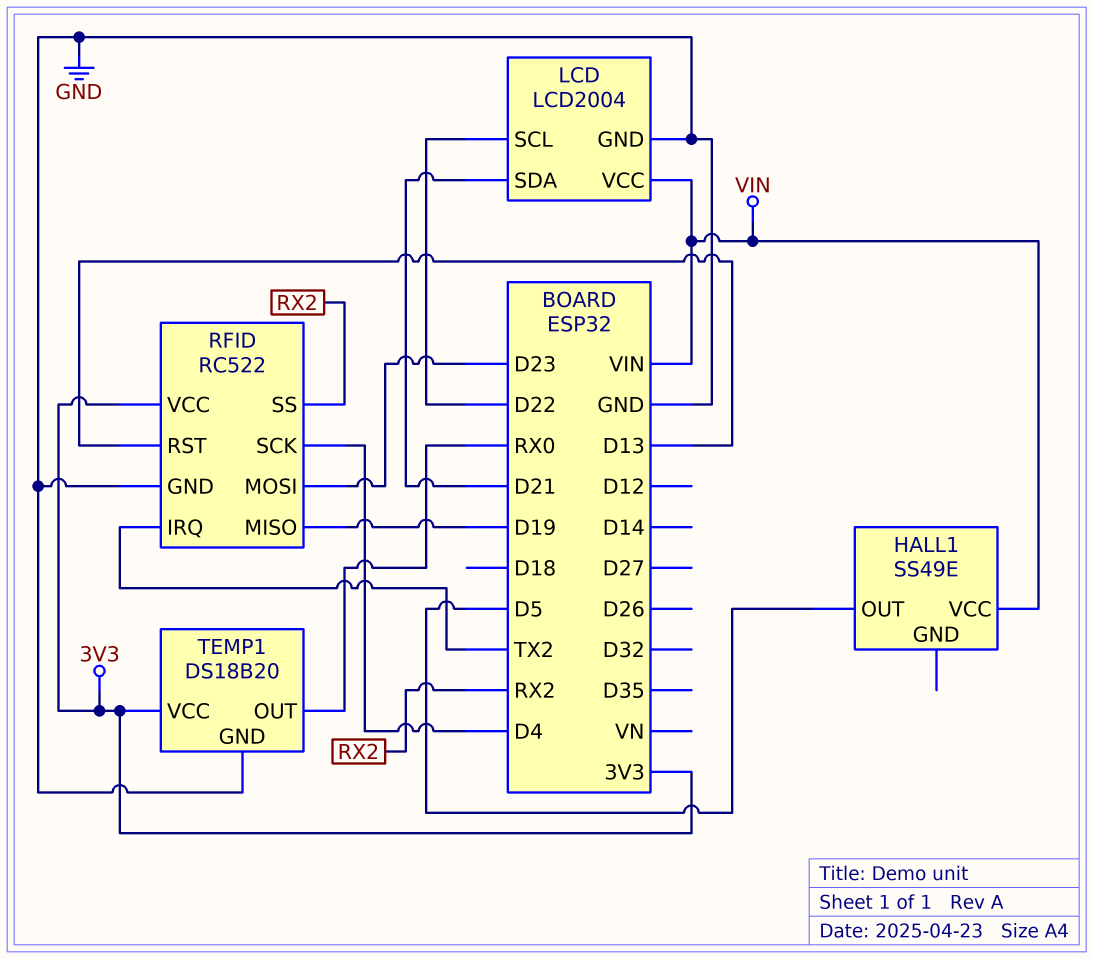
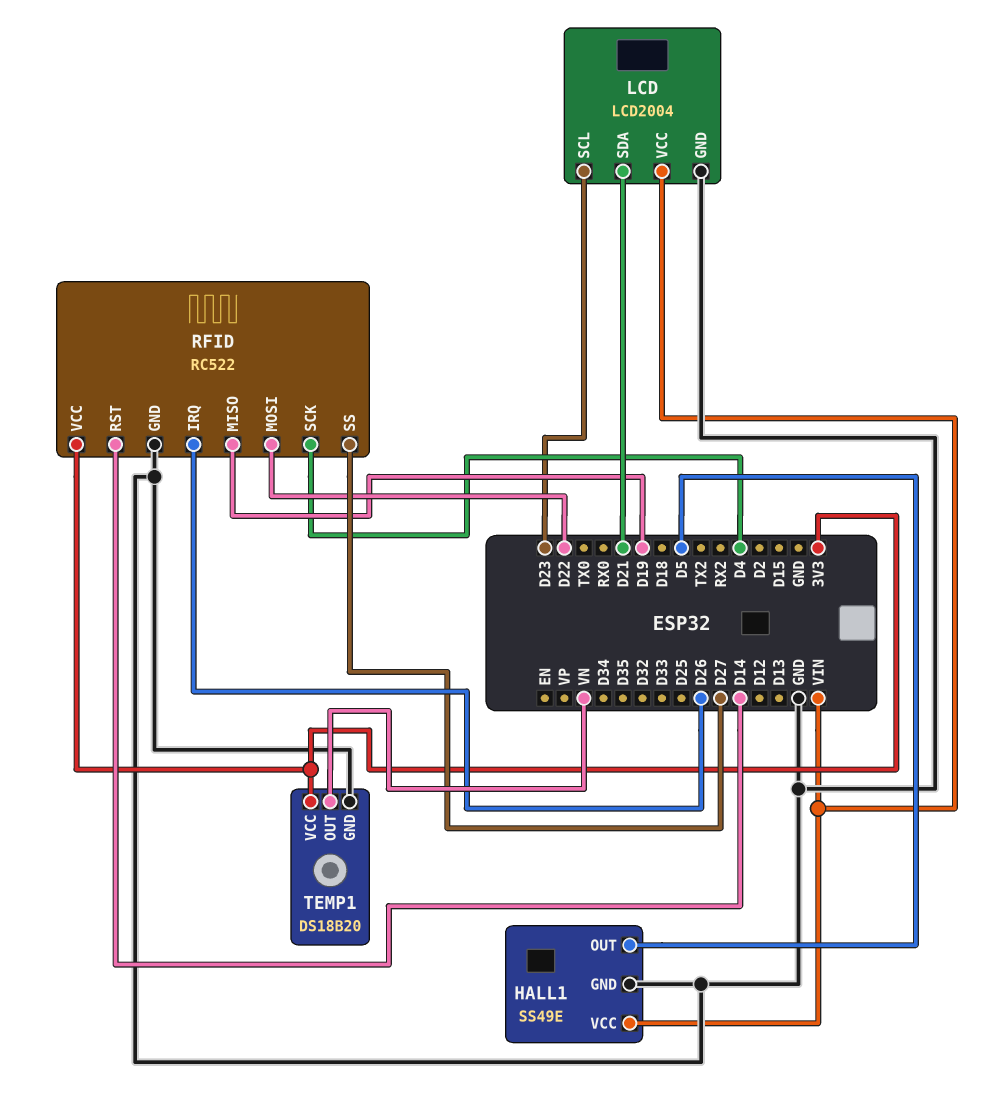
HALL1 pin GND: none -> GND
LCD pin SCL: D22 -> D23
RFID pin IRQ: TX2 -> D26
RFID pin MOSI: D23 -> D22
RFID pin RST: D13 -> D14
RFID pin SS: RX2 -> D27
TEMP1 pin OUT: RX0 -> VN

